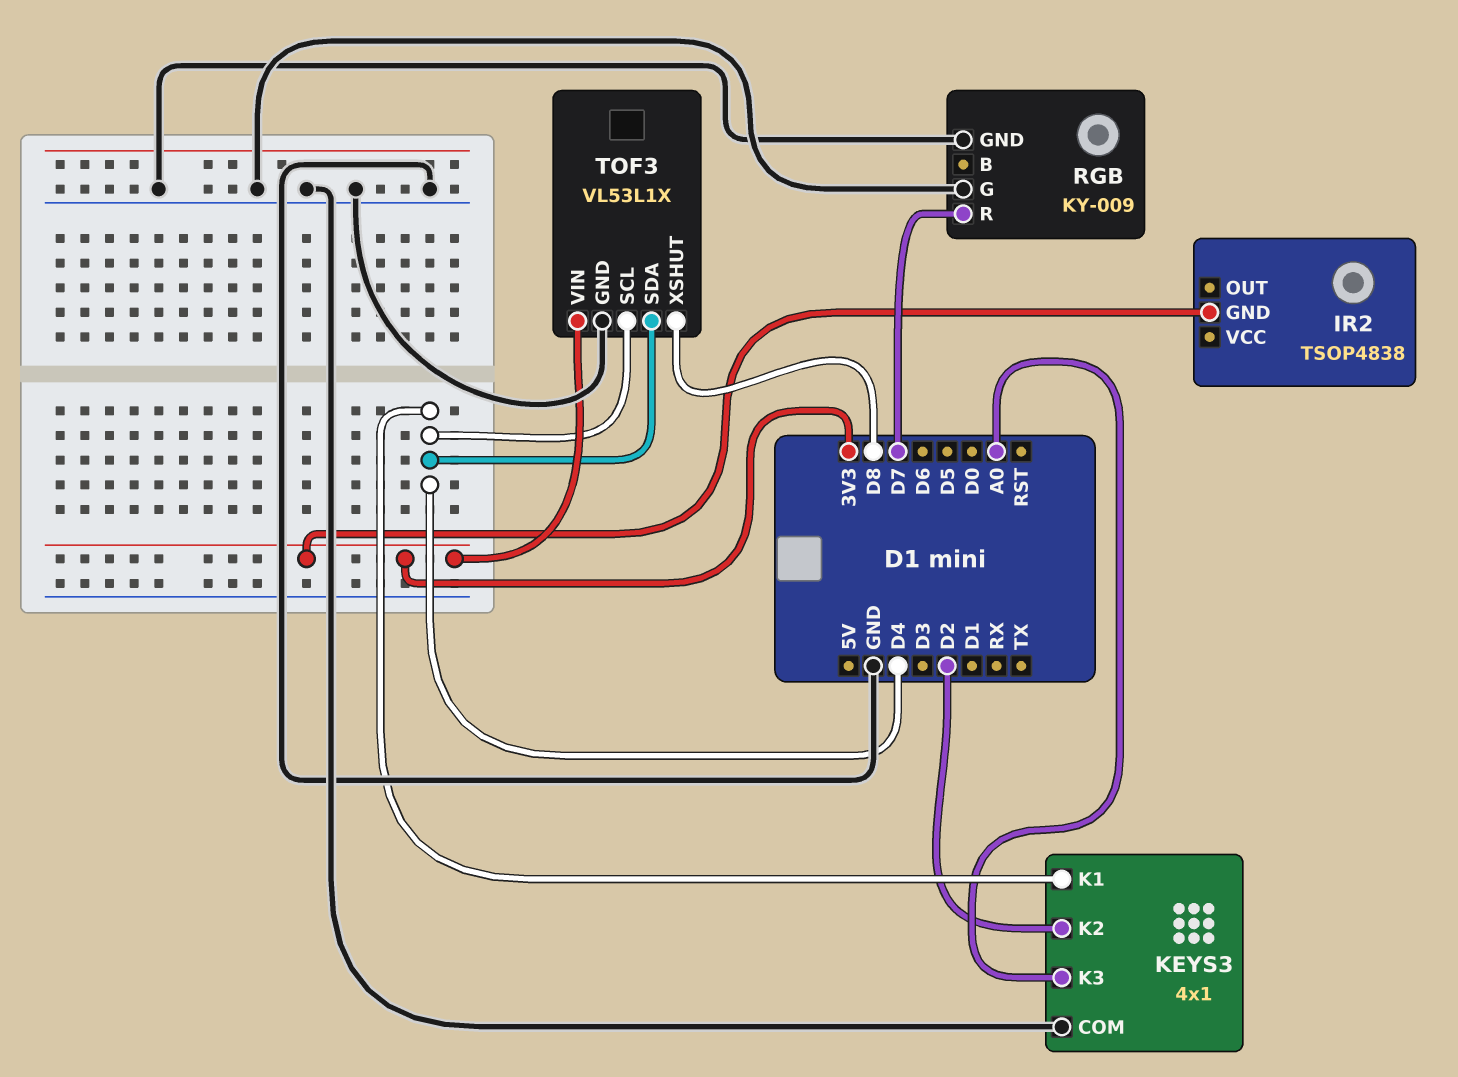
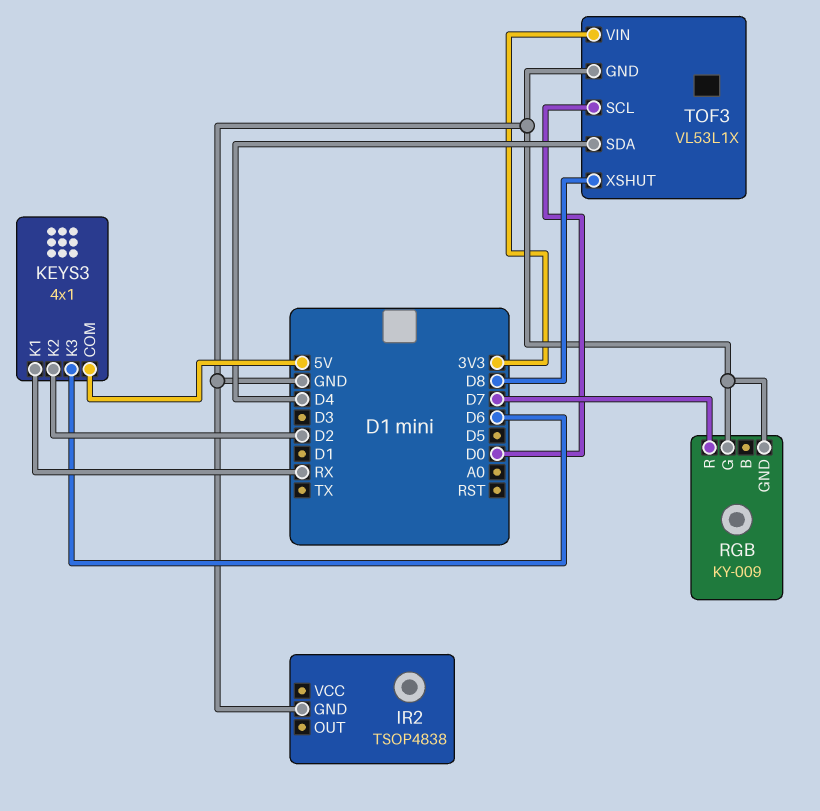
IR2 pin GND: 3V3 -> GND
KEYS3 pin COM: GND -> 5V
KEYS3 pin K1: D4 -> RX
KEYS3 pin K3: A0 -> D6
TOF3 pin SCL: D4 -> D0

